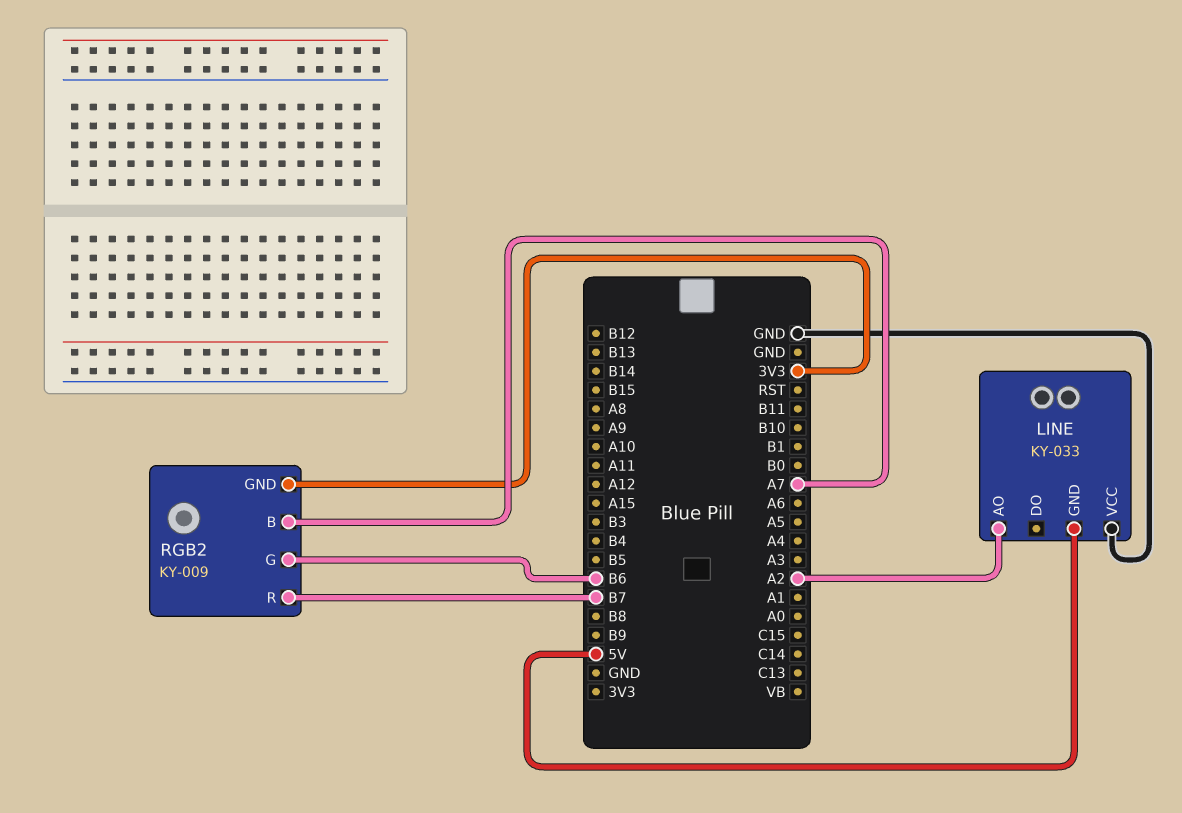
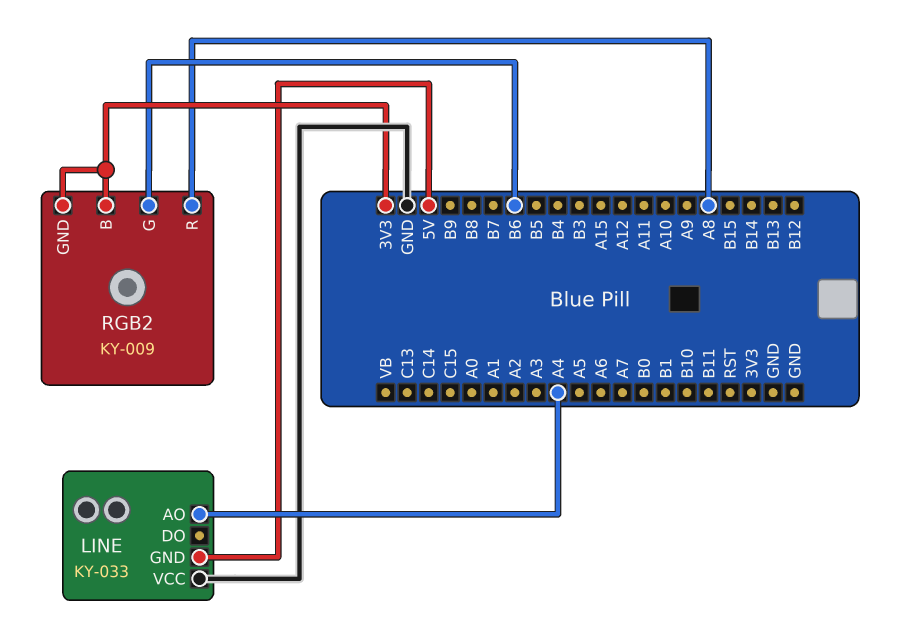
LINE pin AO: A2 -> A4
RGB2 pin B: A7 -> 3V3
RGB2 pin R: B7 -> A8

